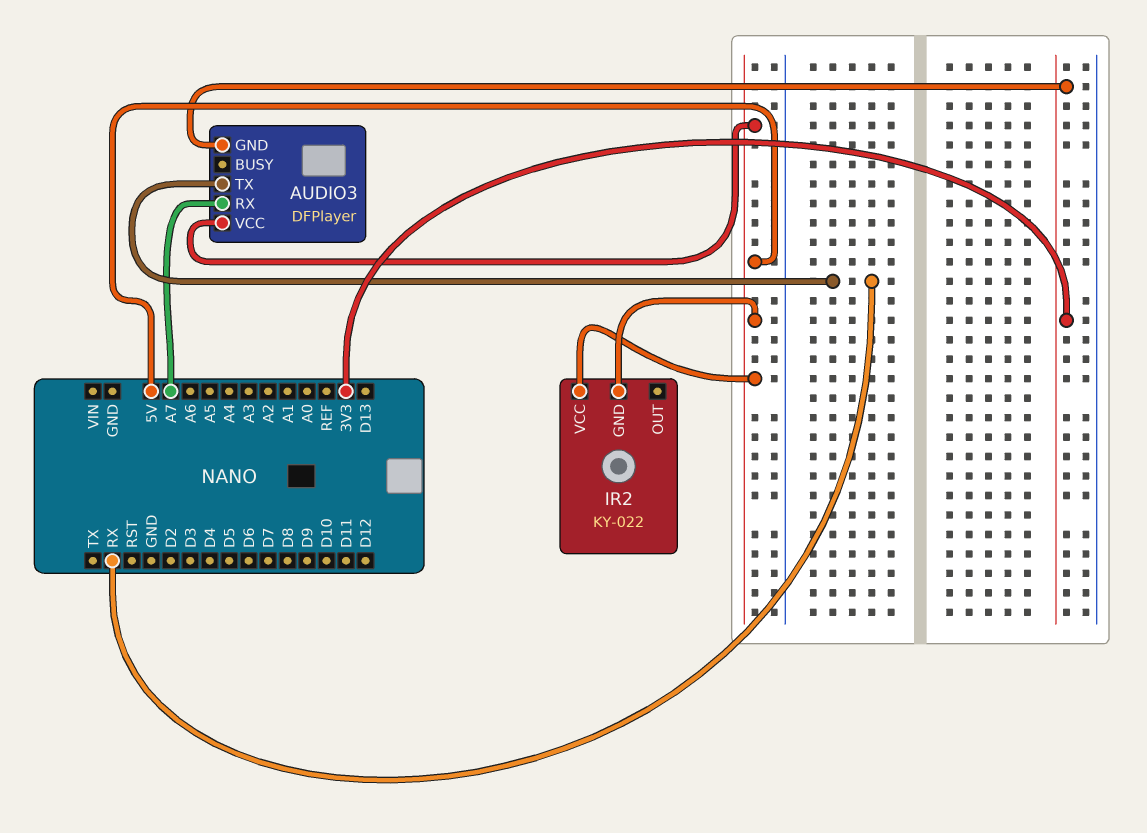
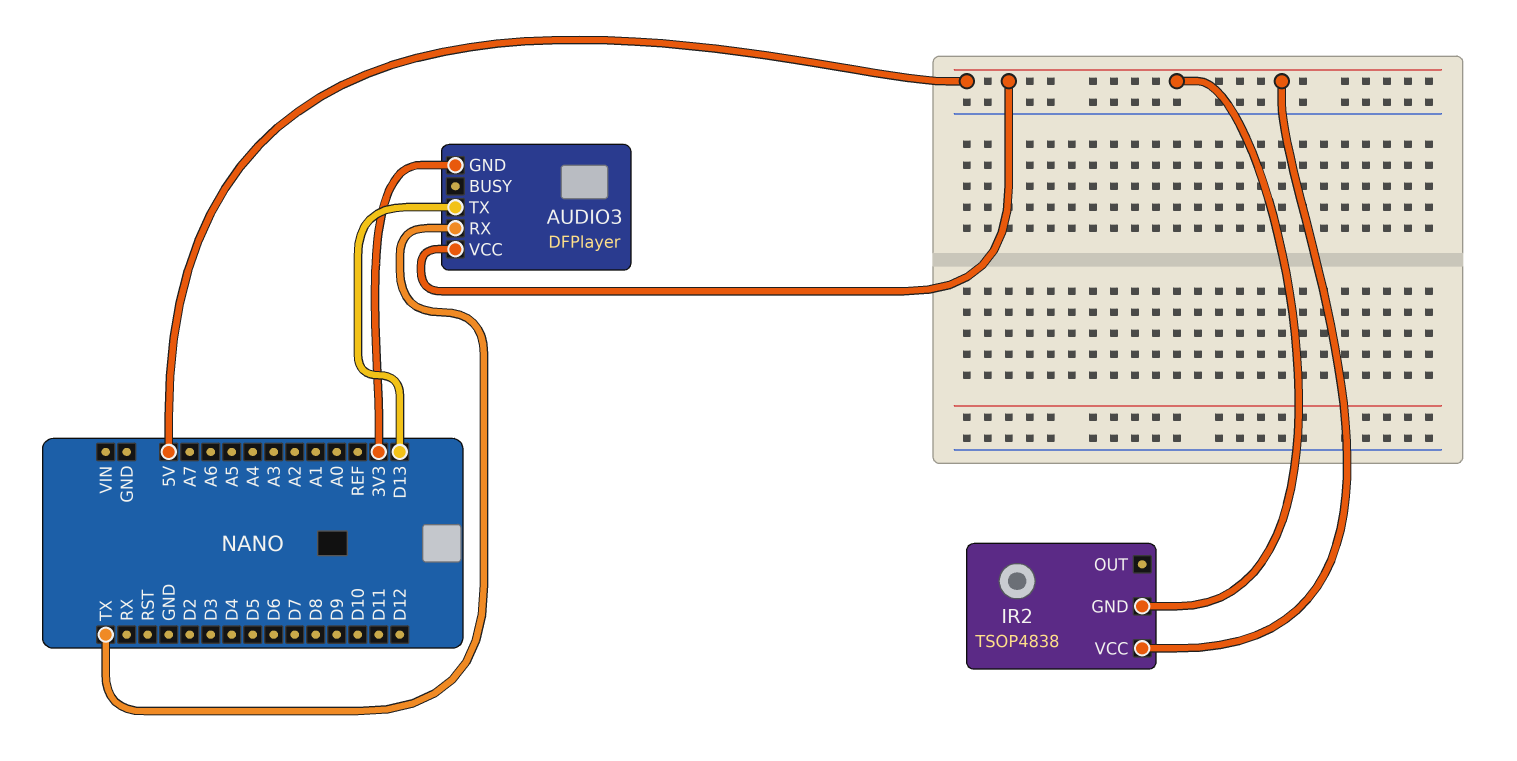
AUDIO3 pin RX: A7 -> TX
AUDIO3 pin TX: RX -> D13
IR2: KY-022 -> TSOP4838

